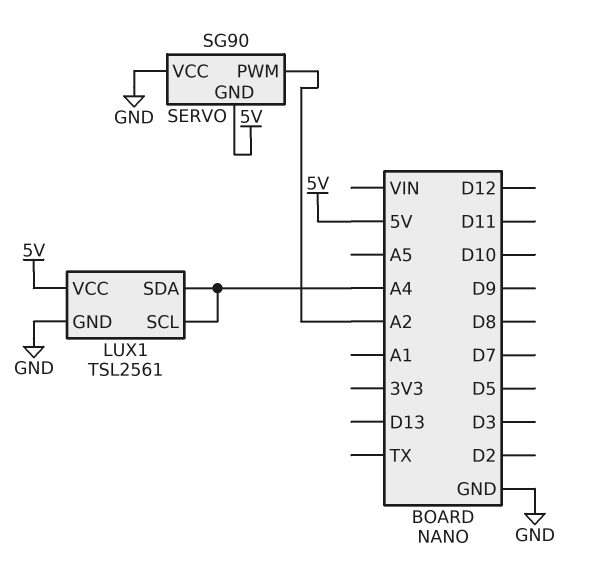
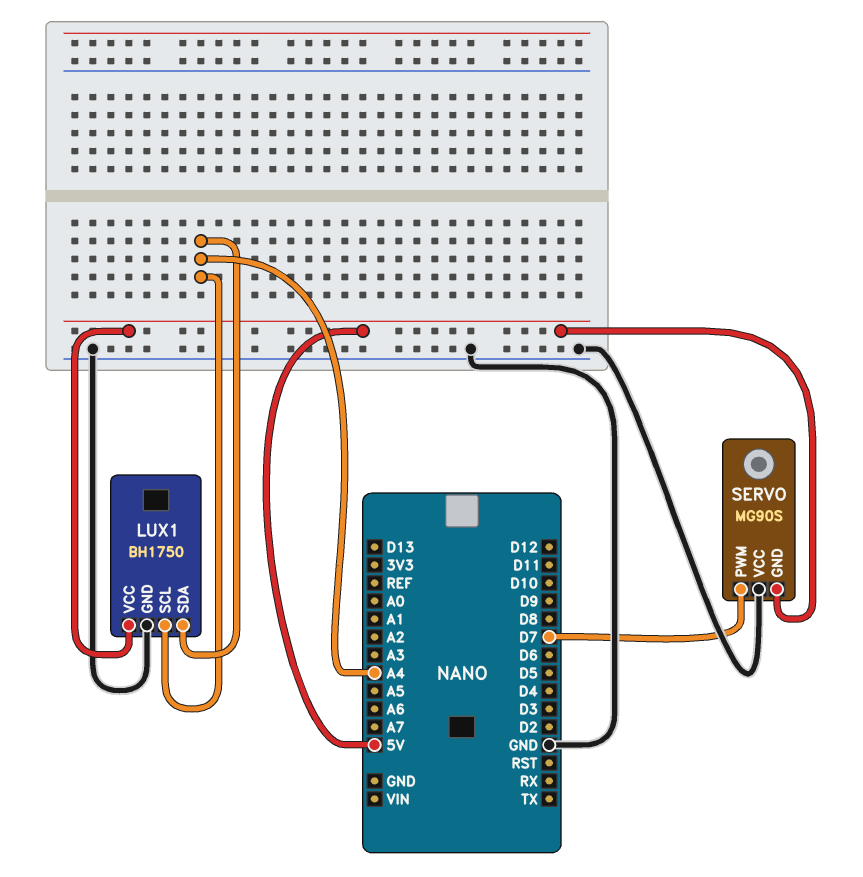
LUX1: TSL2561 -> BH1750
SERVO: SG90 -> MG90S
SERVO pin PWM: A2 -> D7

